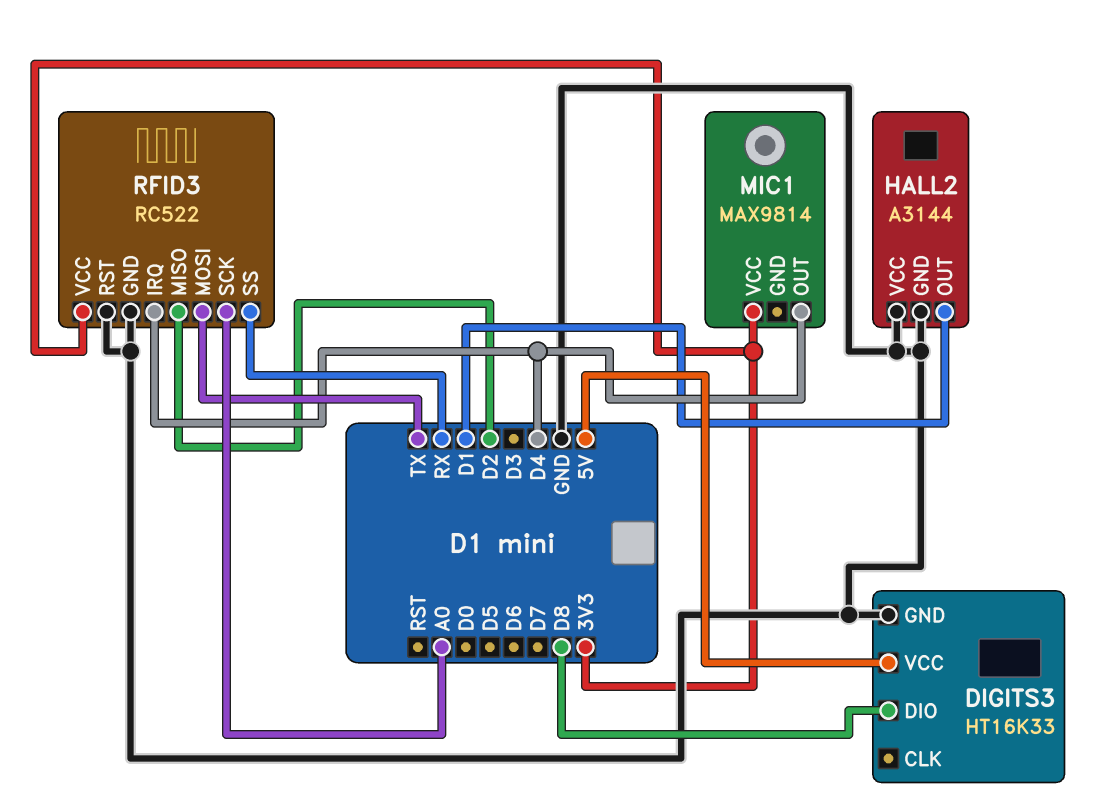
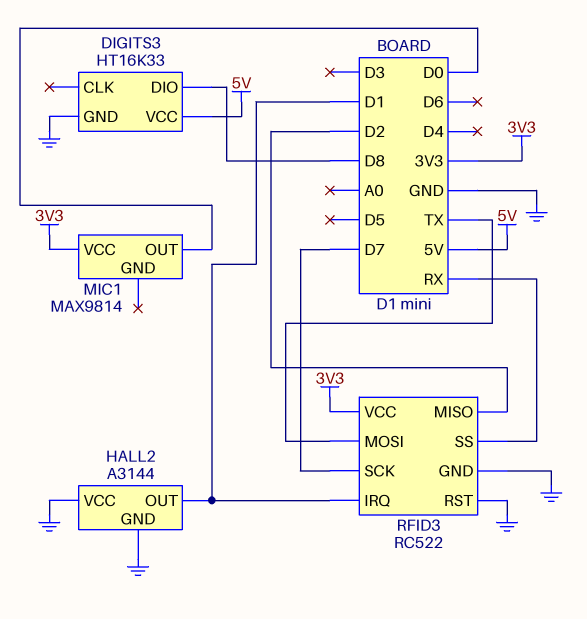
MIC1 pin OUT: D4 -> D0
RFID3 pin IRQ: D4 -> D1
RFID3 pin SCK: A0 -> D7

